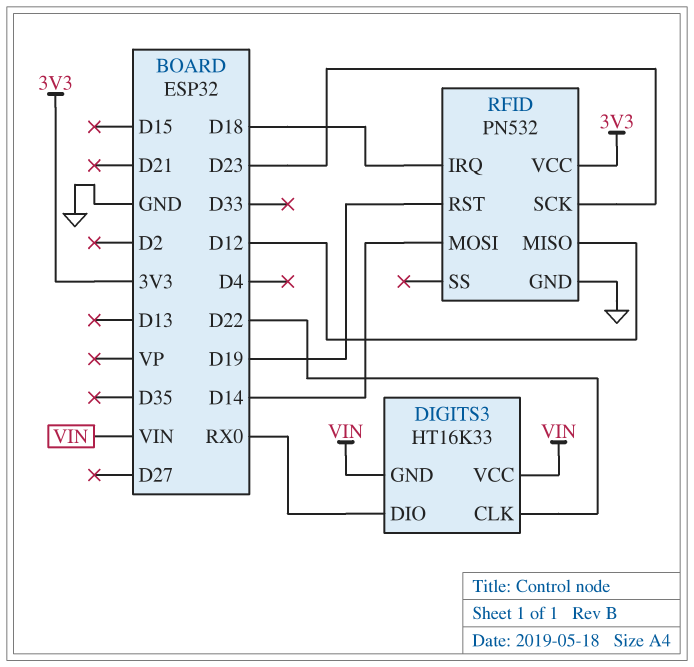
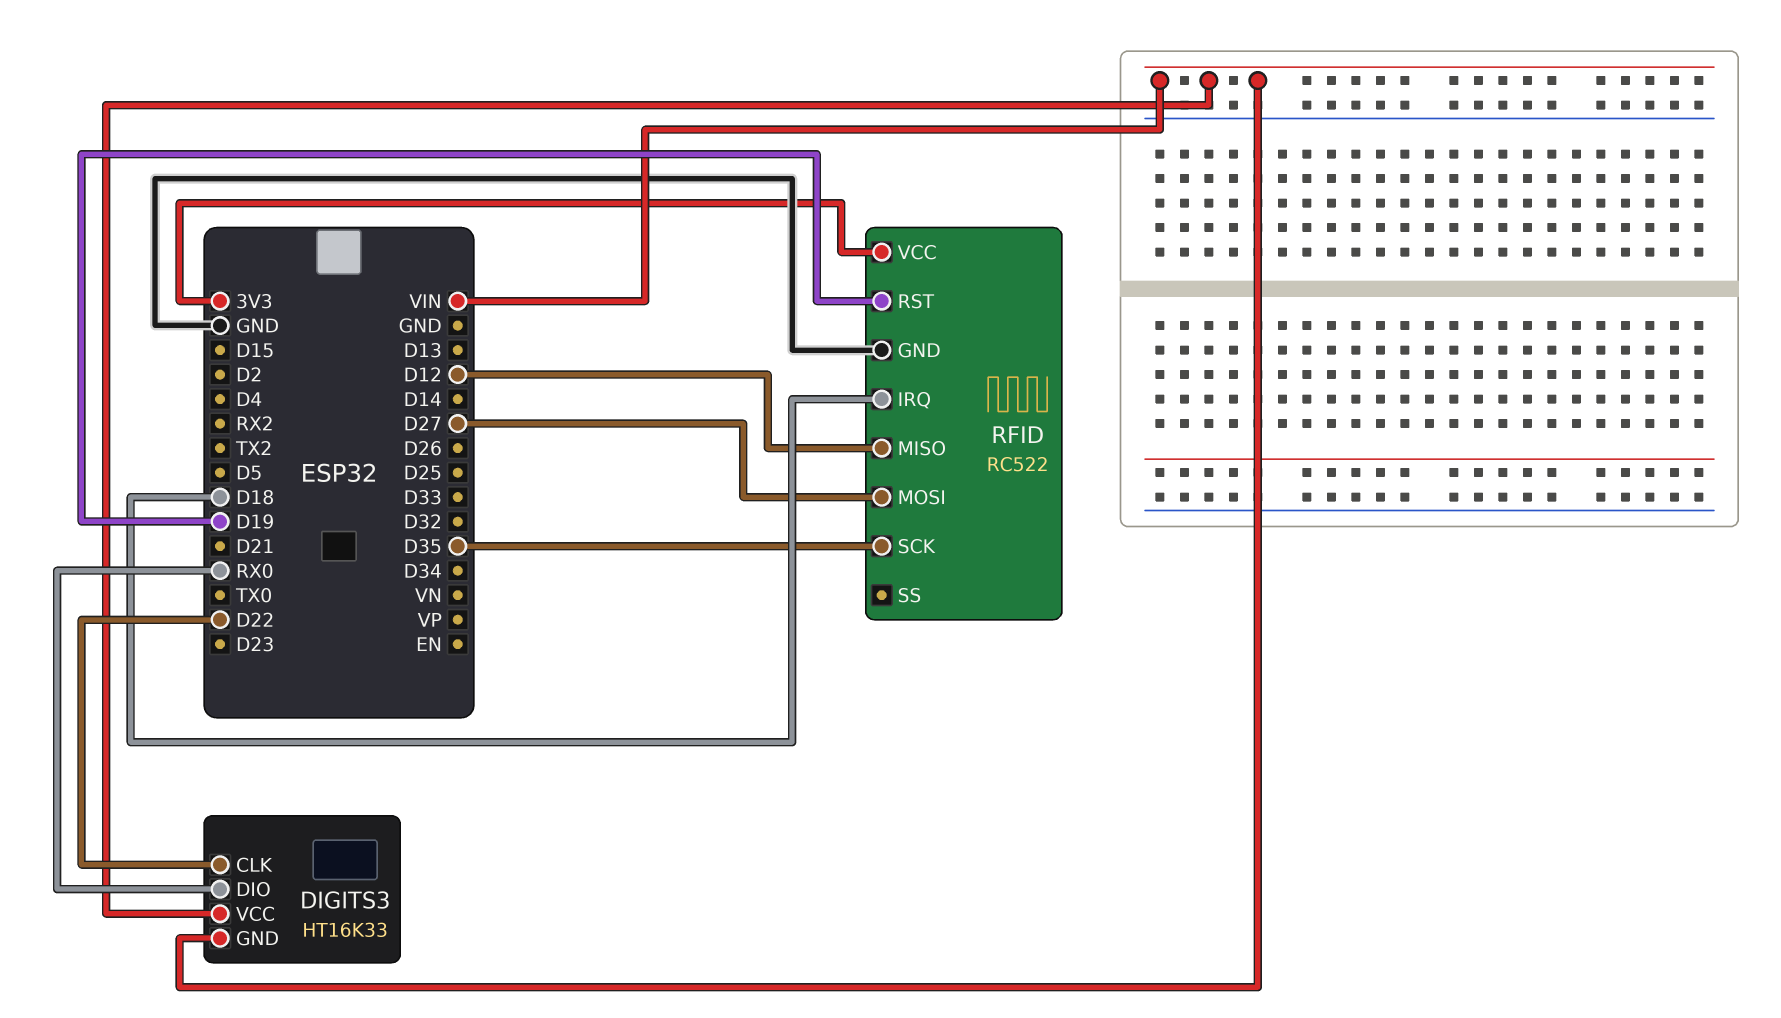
RFID: PN532 -> RC522
RFID pin MOSI: D14 -> D27
RFID pin SCK: D23 -> D35

